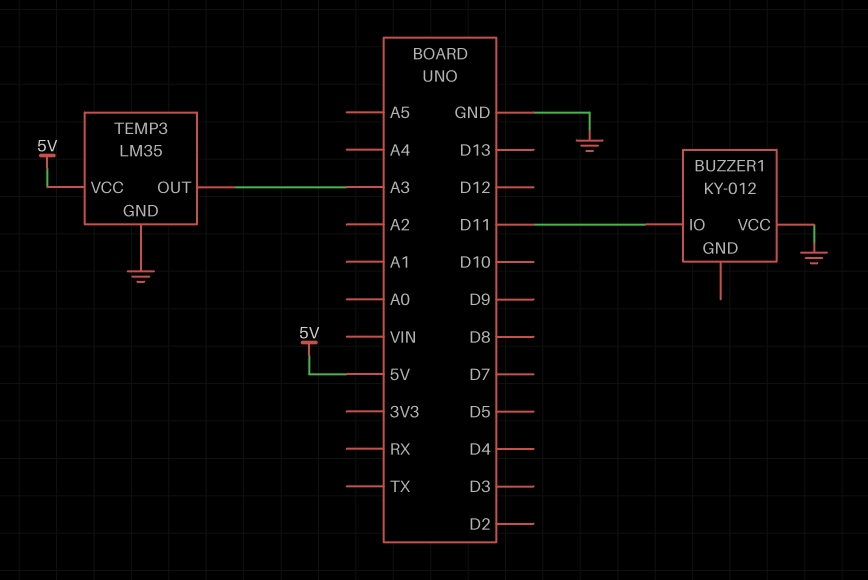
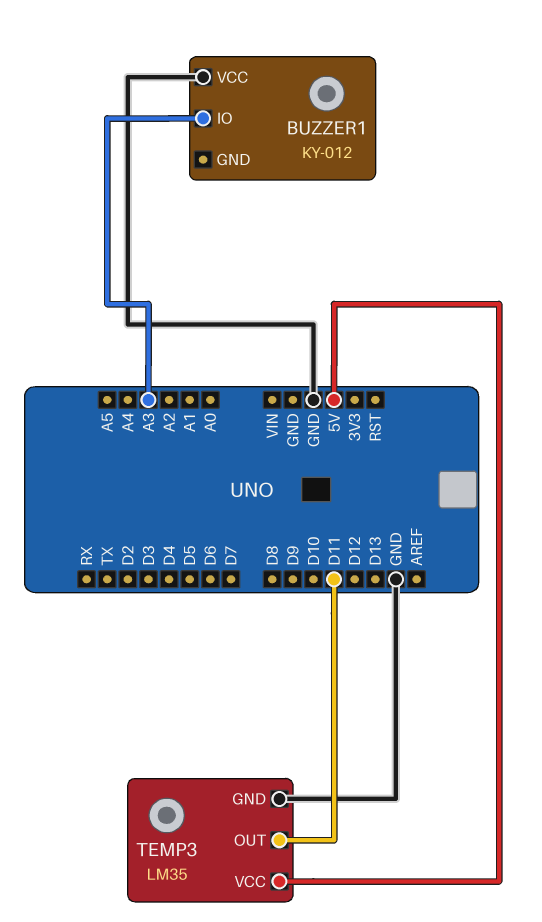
BUZZER1 pin IO: D11 -> A3
TEMP3 pin OUT: A3 -> D11

